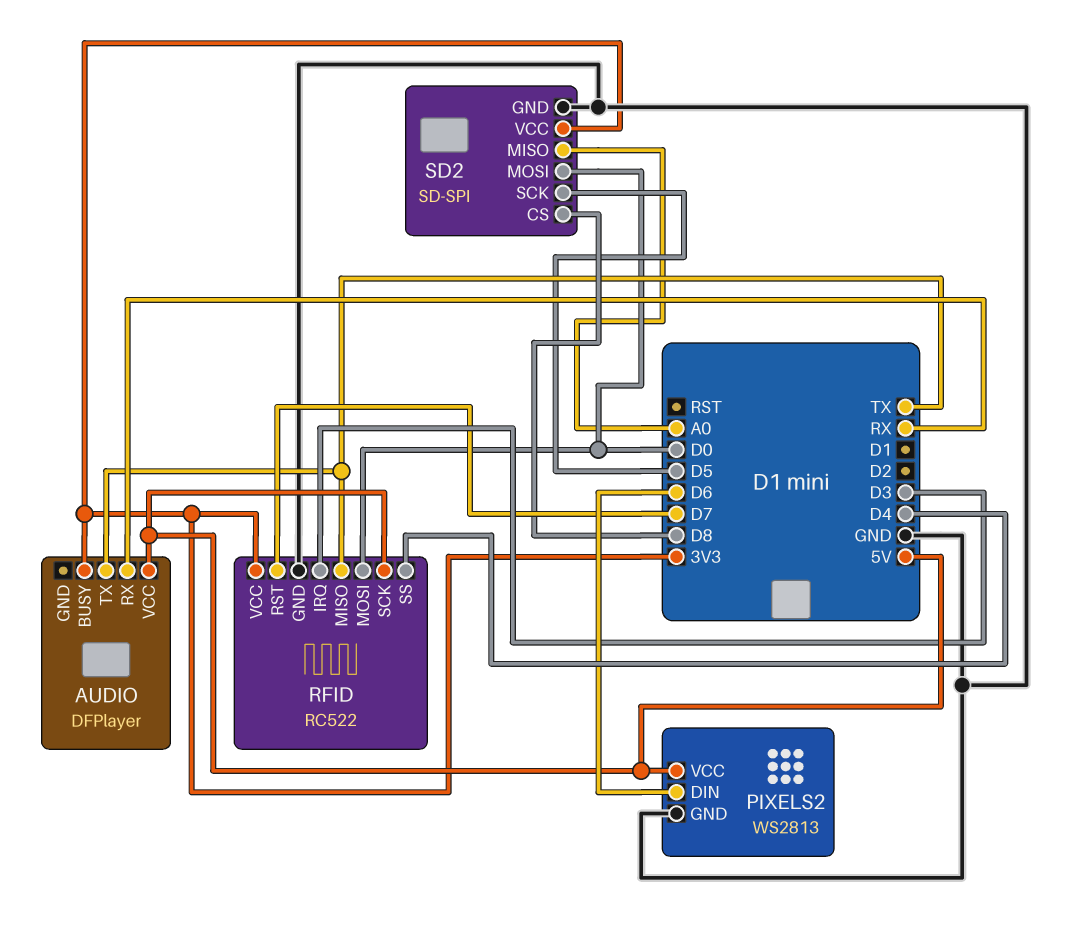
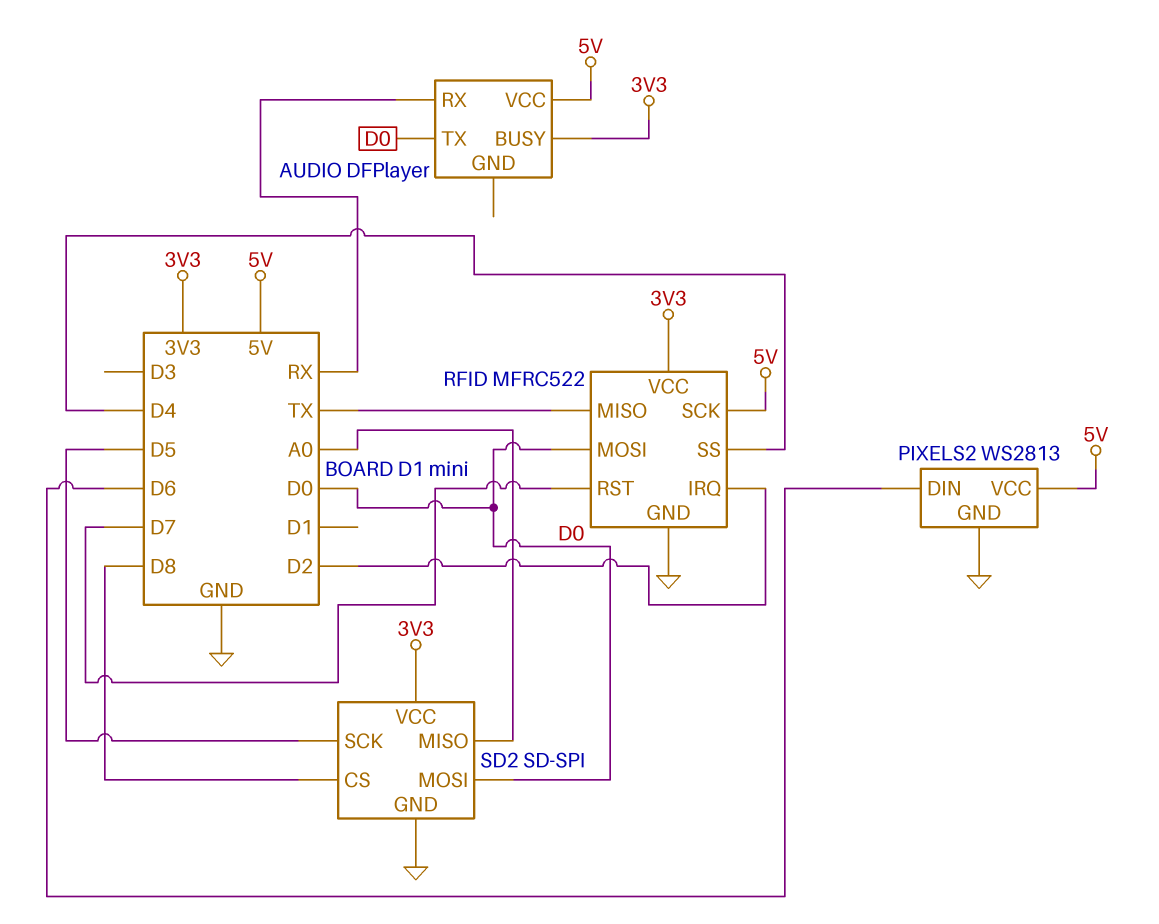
AUDIO pin TX: TX -> D0
RFID: RC522 -> MFRC522
RFID pin IRQ: D3 -> D2

